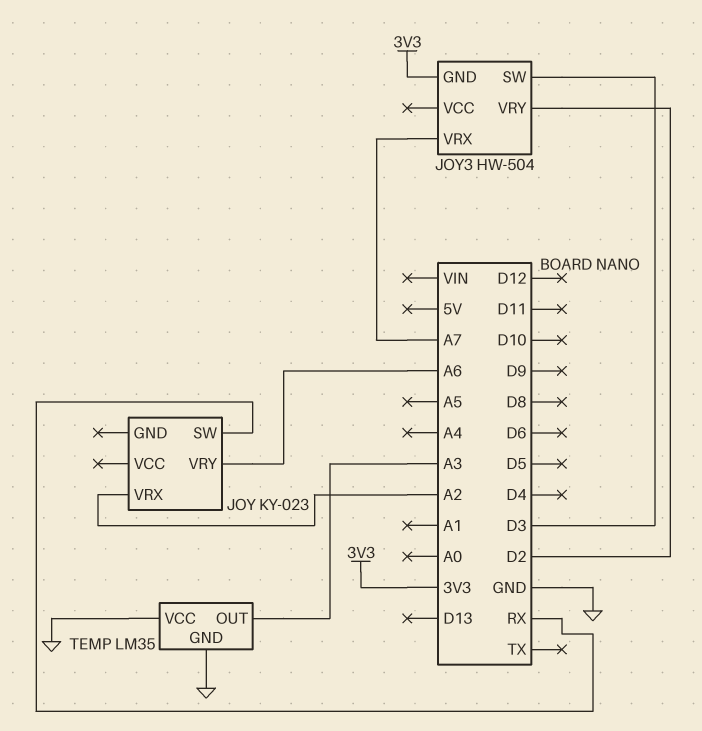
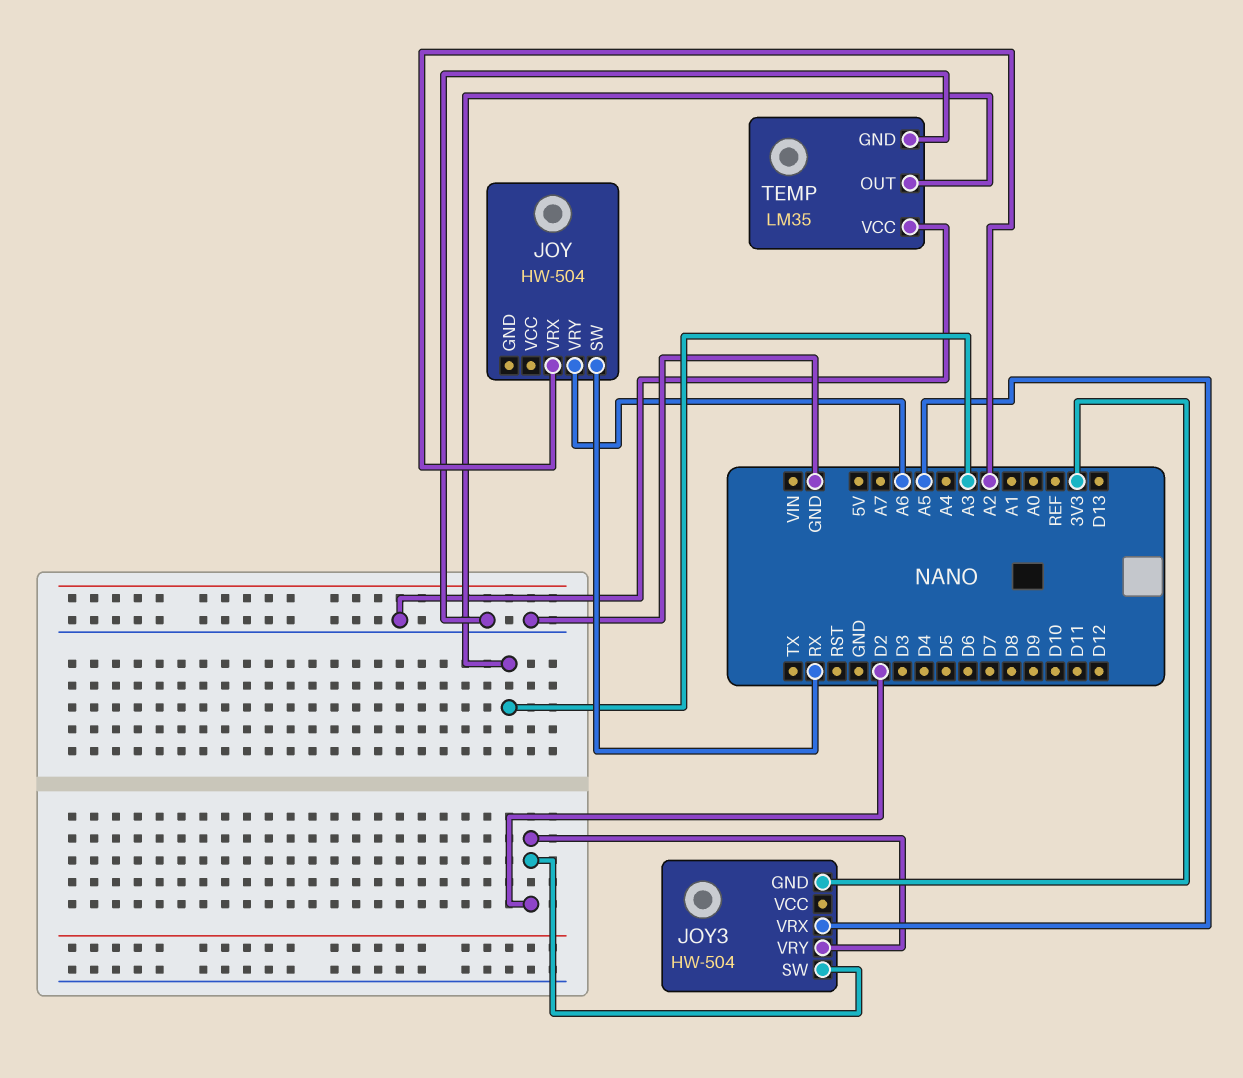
JOY: KY-023 -> HW-504
JOY3 pin SW: D3 -> D2
JOY3 pin VRX: A7 -> A5

